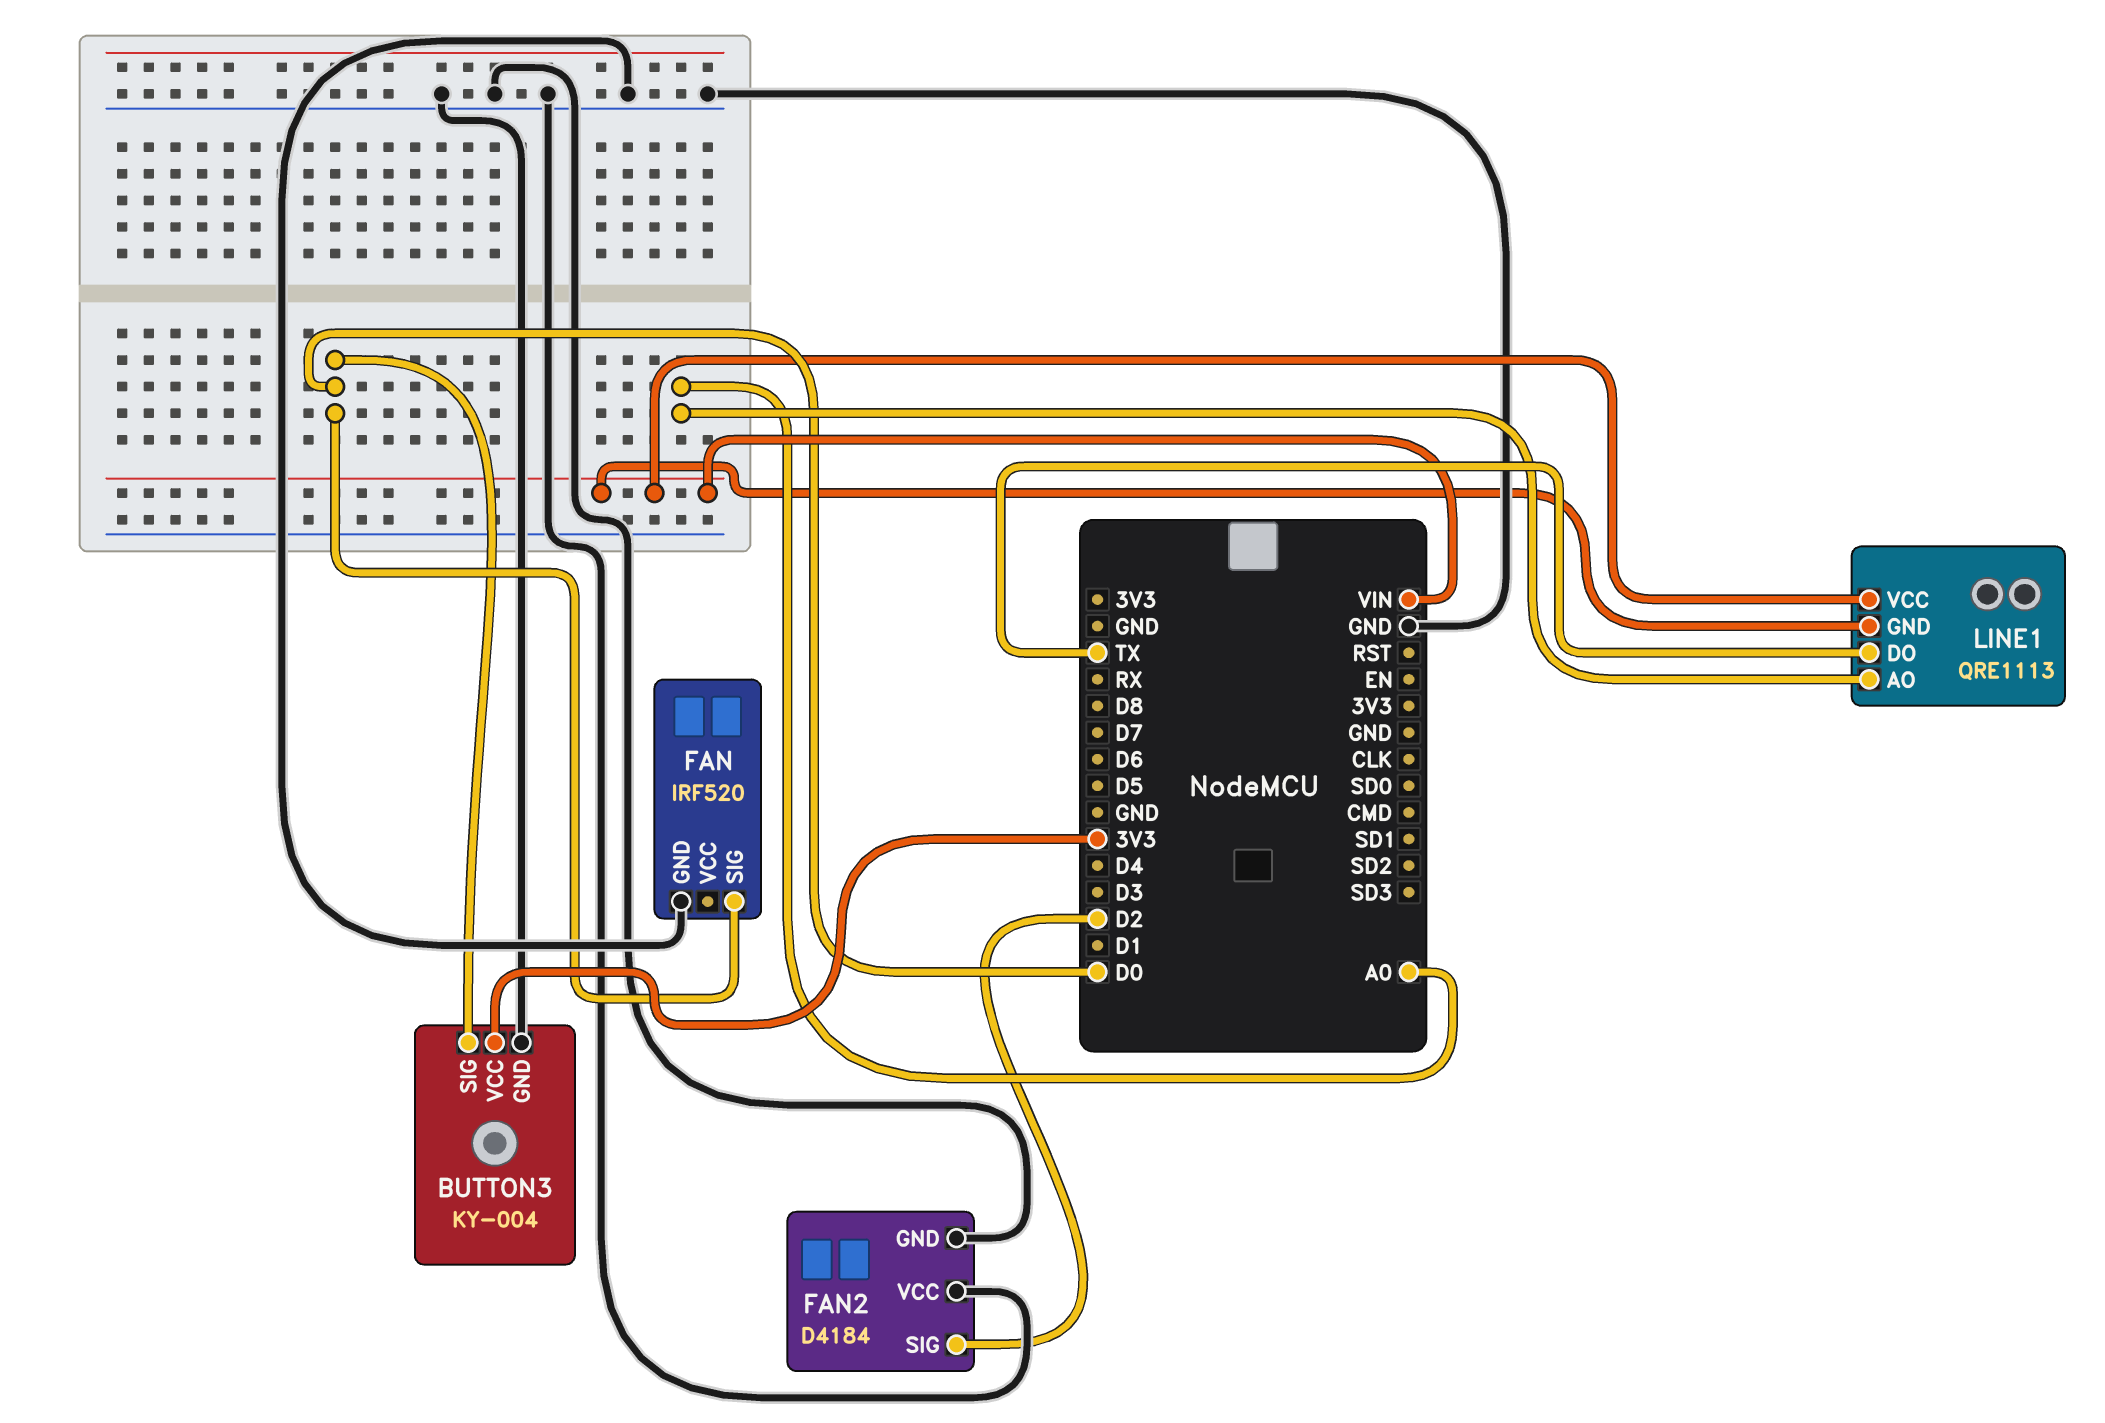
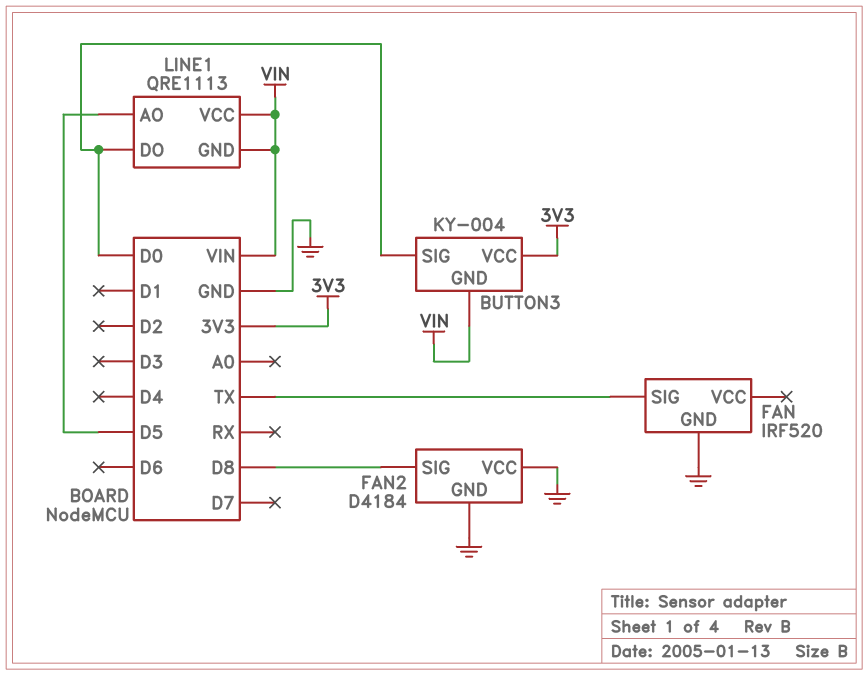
BUTTON3 pin GND: GND -> VIN
FAN pin SIG: D0 -> TX
FAN2 pin SIG: D2 -> D8
LINE1 pin AO: A0 -> D5
LINE1 pin DO: TX -> D0

